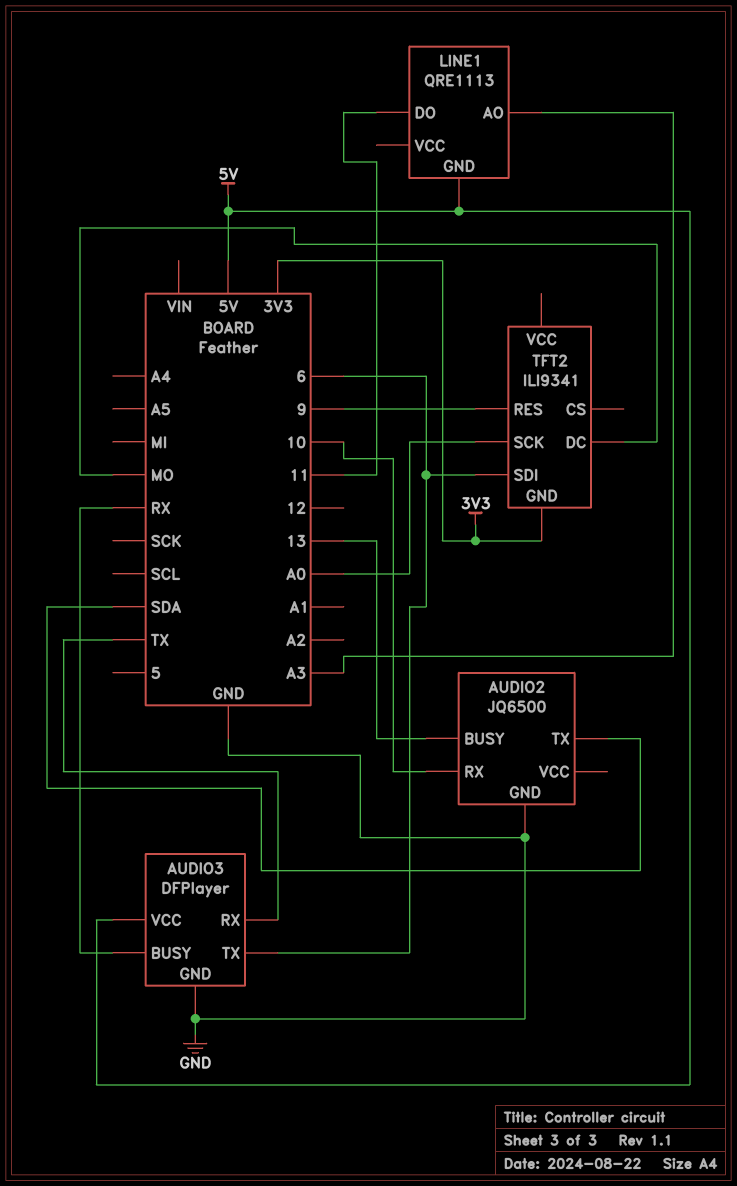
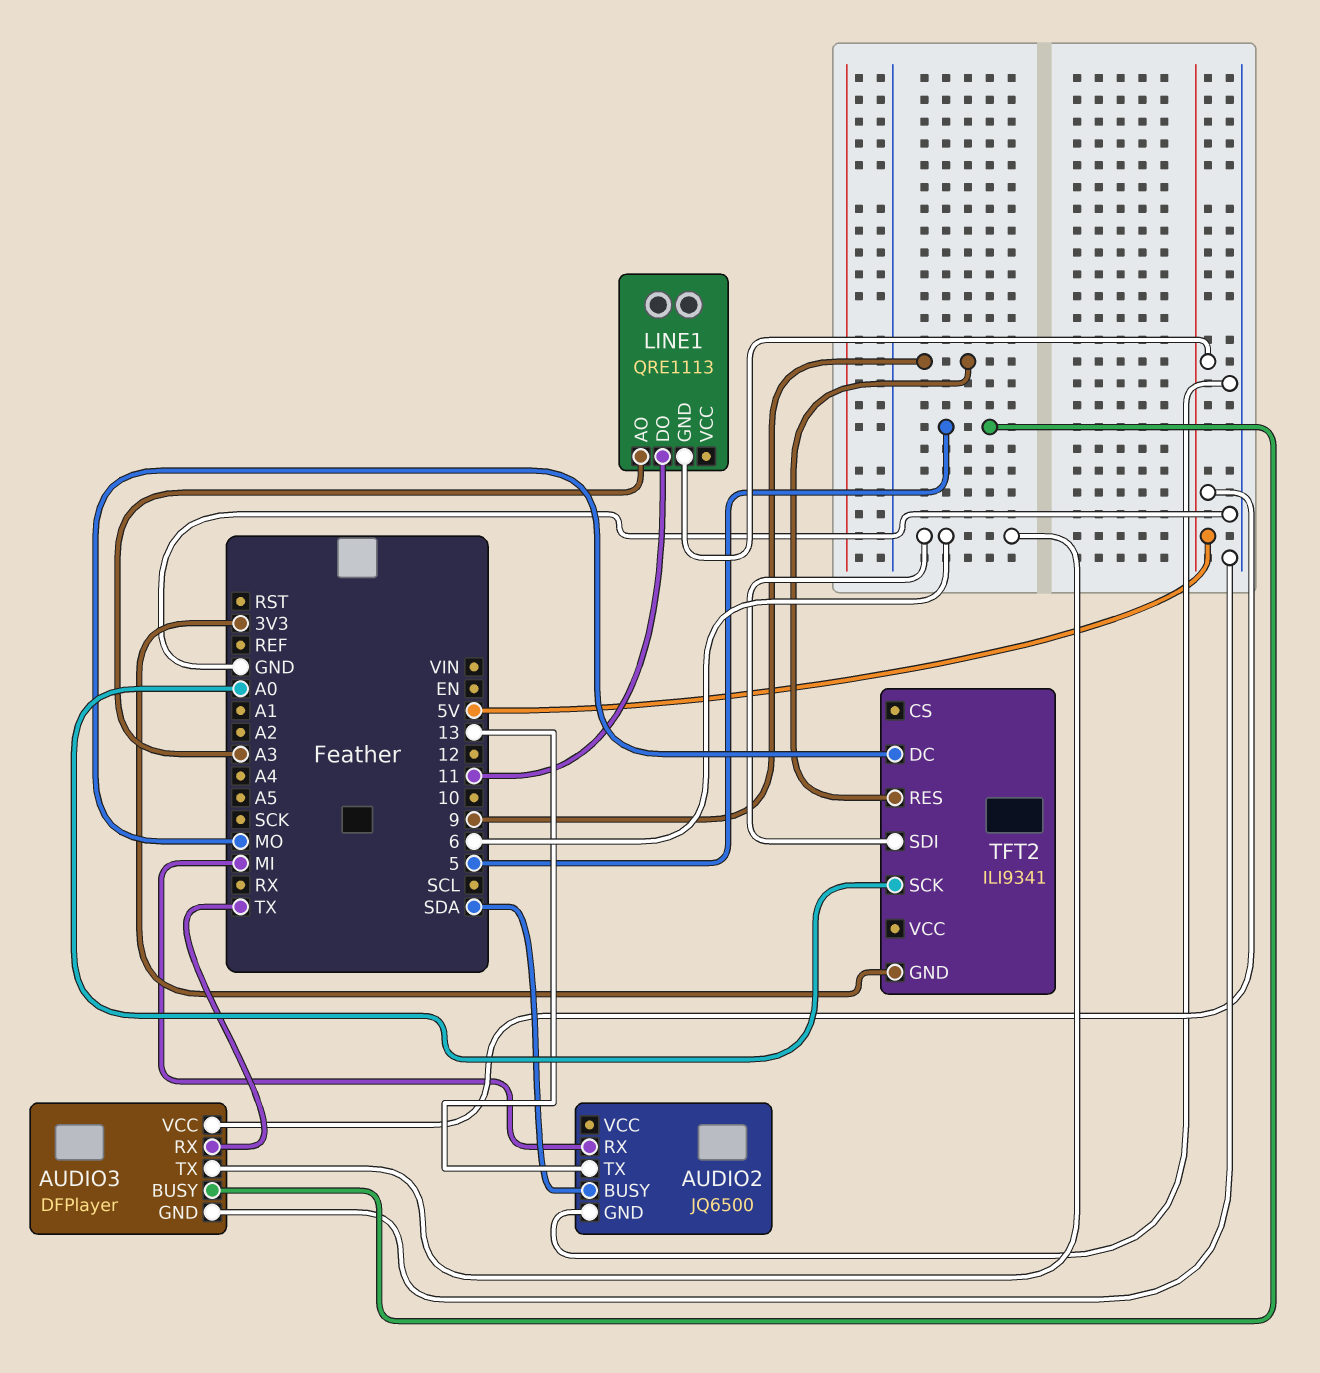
AUDIO2 pin BUSY: 13 -> SDA
AUDIO2 pin RX: 10 -> MI
AUDIO2 pin TX: SDA -> 13
AUDIO3 pin BUSY: RX -> 5

